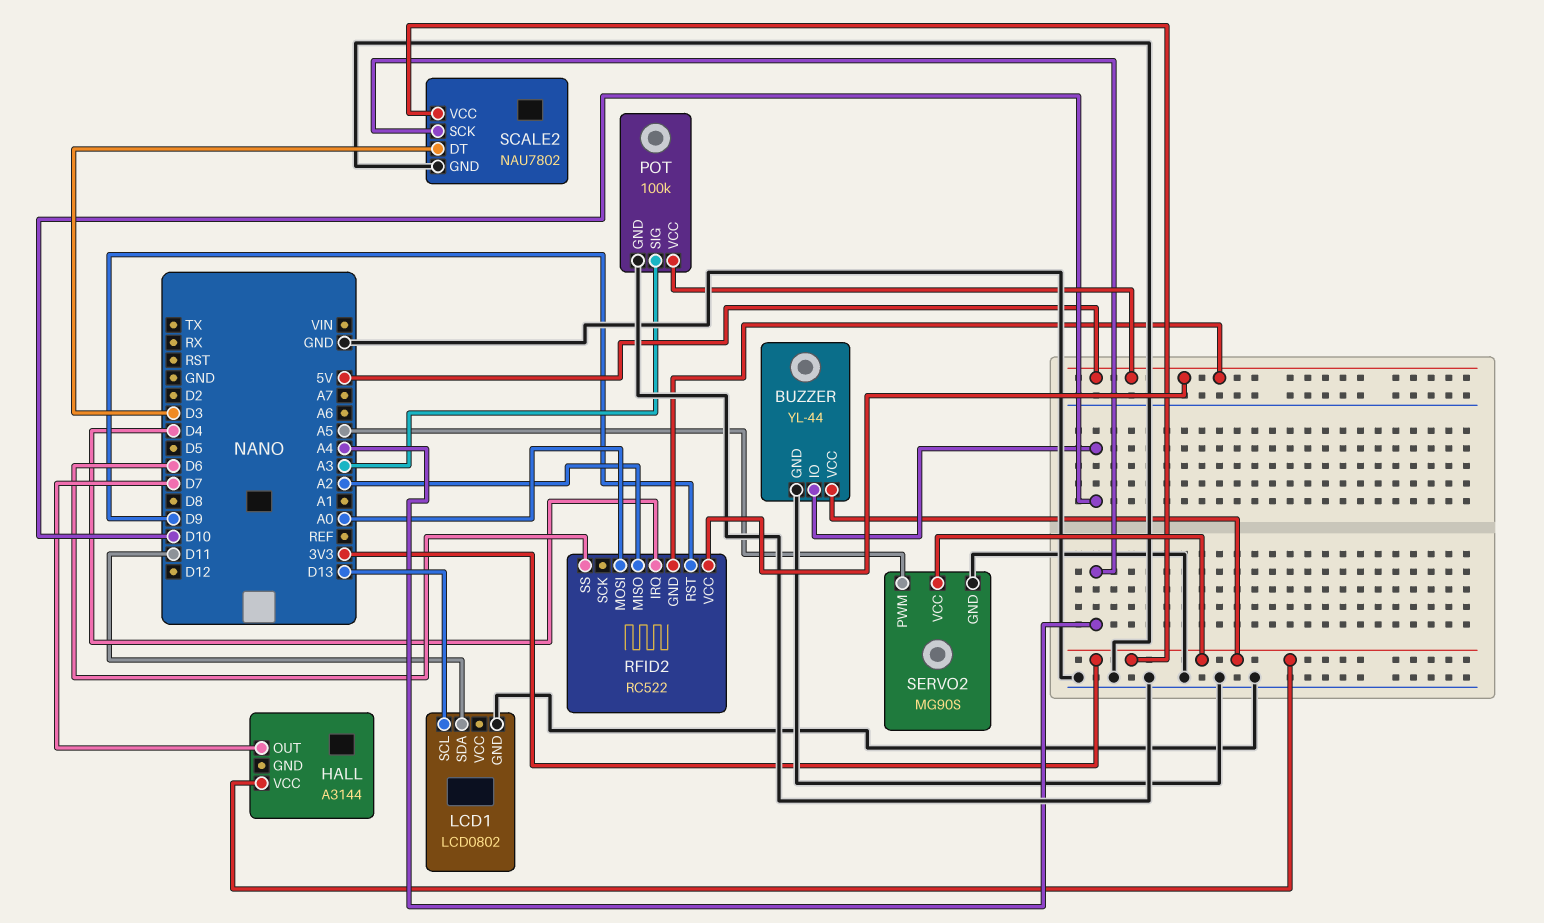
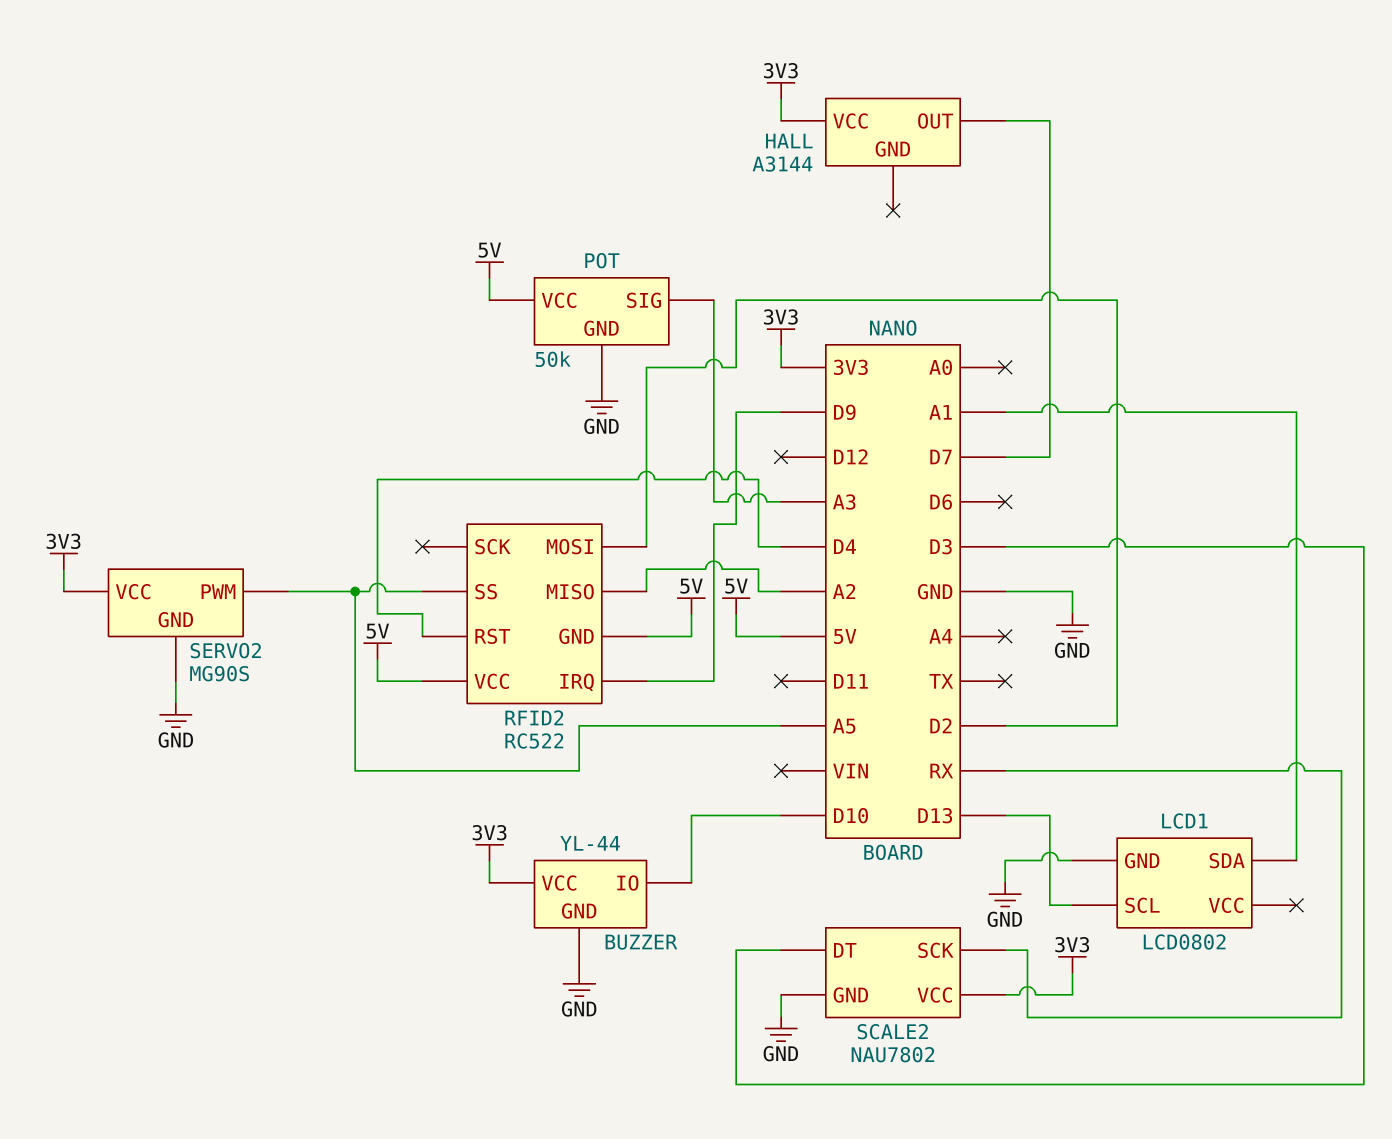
LCD1 pin SDA: D11 -> A1
POT: 100k -> 50k
RFID2 pin IRQ: D4 -> D9
RFID2 pin MOSI: A0 -> D2
RFID2 pin RST: D9 -> D4
RFID2 pin SS: D6 -> A5
SCALE2 pin SCK: A4 -> RX

